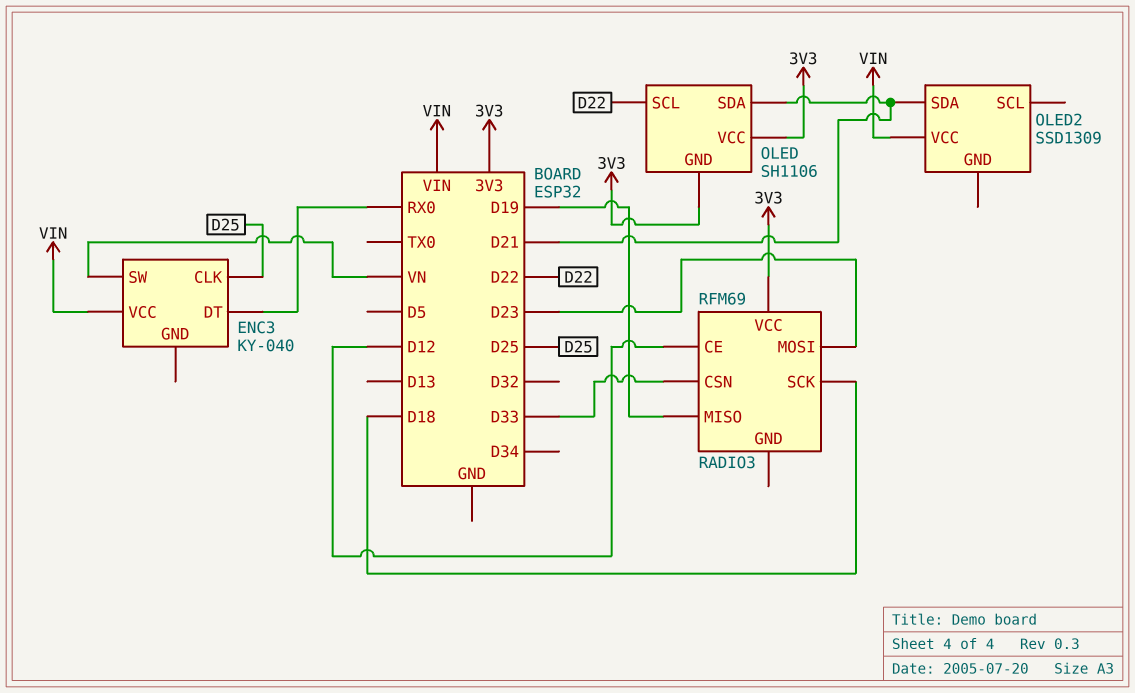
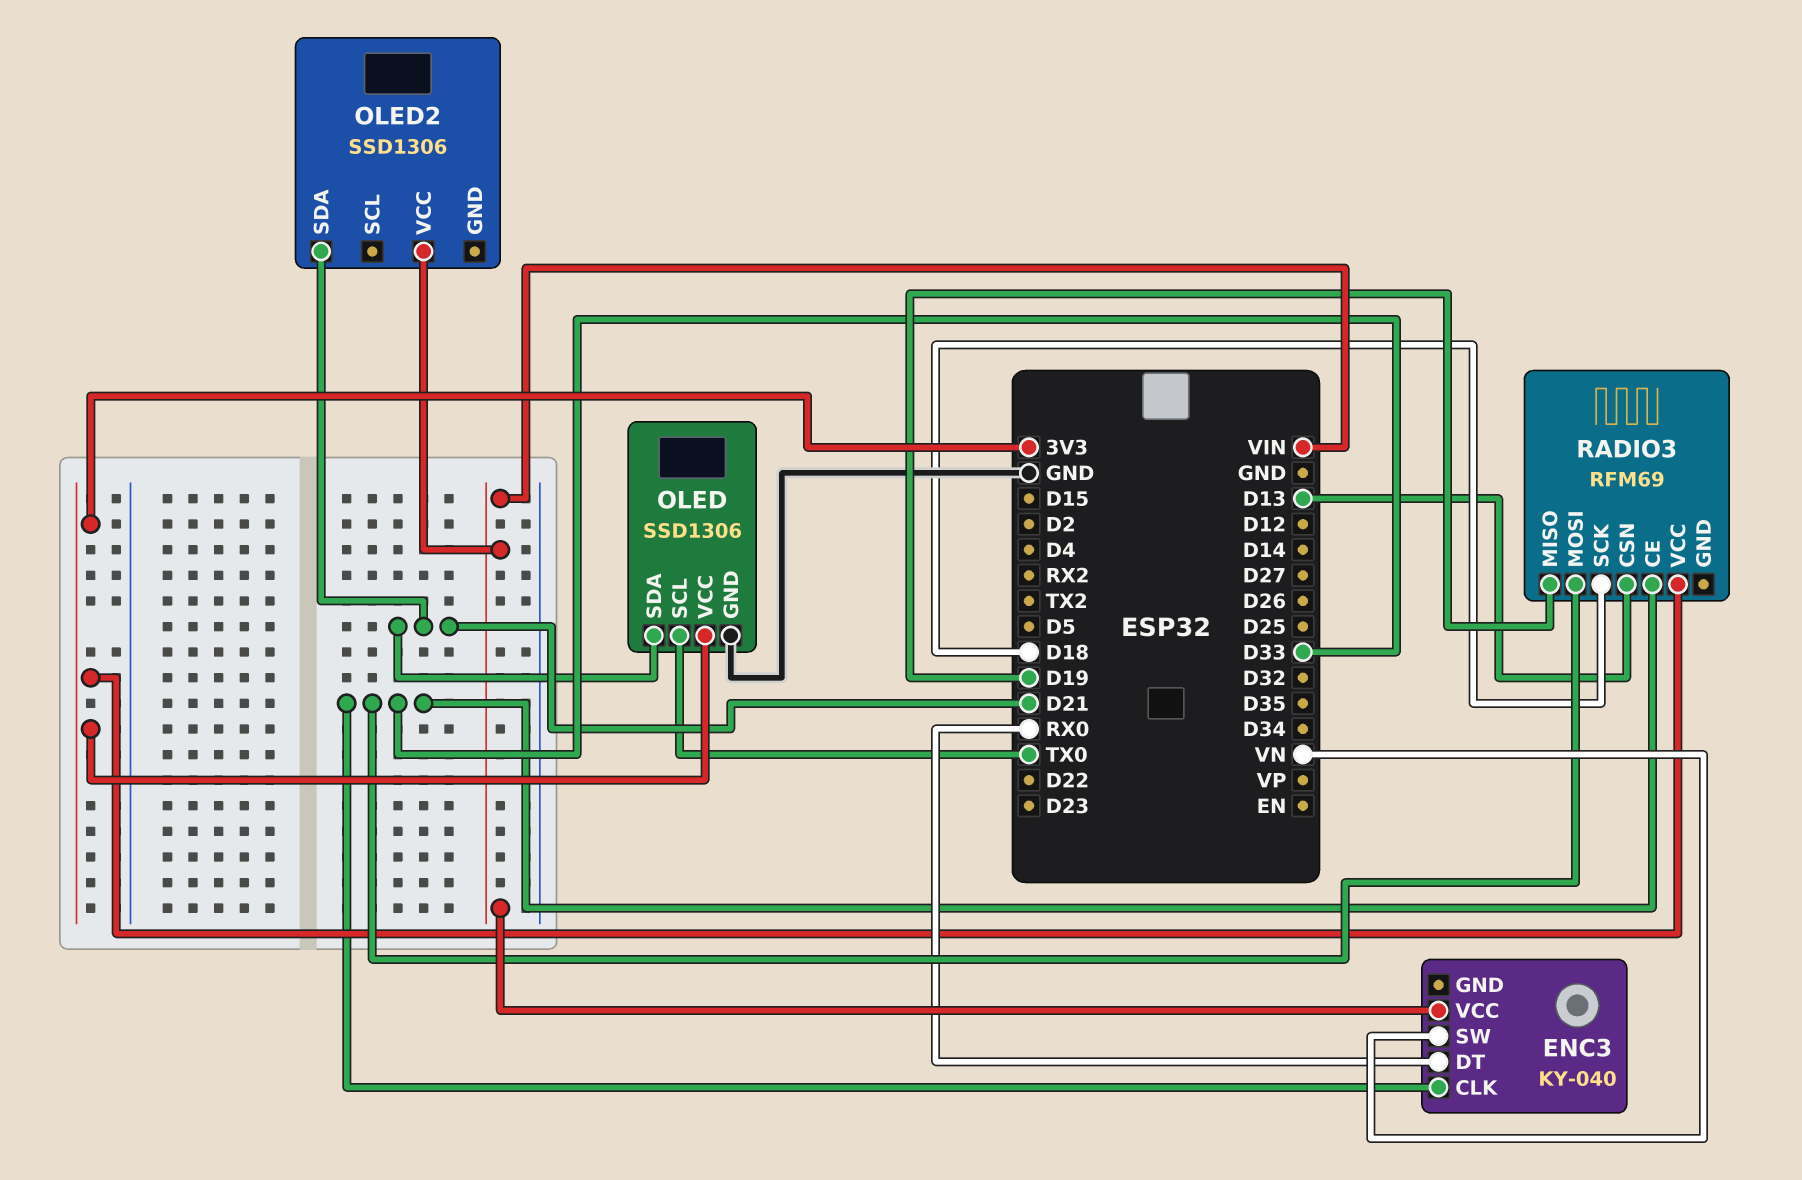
ENC3 pin CLK: D25 -> D33
OLED: SH1106 -> SSD1306
OLED pin GND: 3V3 -> GND
OLED pin SCL: D22 -> TX0
OLED2: SSD1309 -> SSD1306
RADIO3 pin CE: D12 -> D33
RADIO3 pin CSN: D33 -> D13
RADIO3 pin MOSI: D23 -> D33

